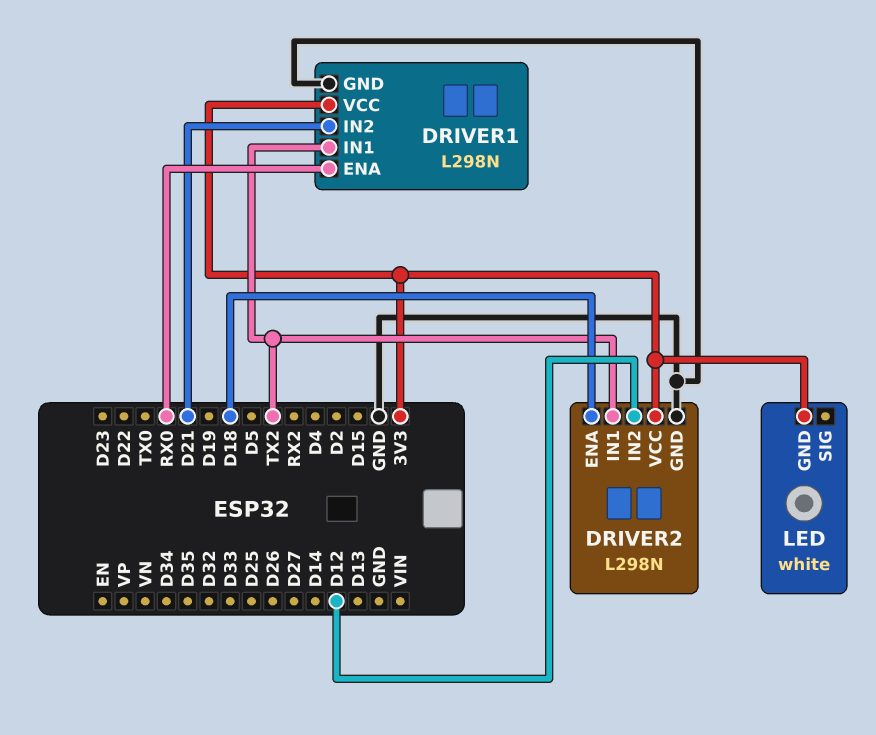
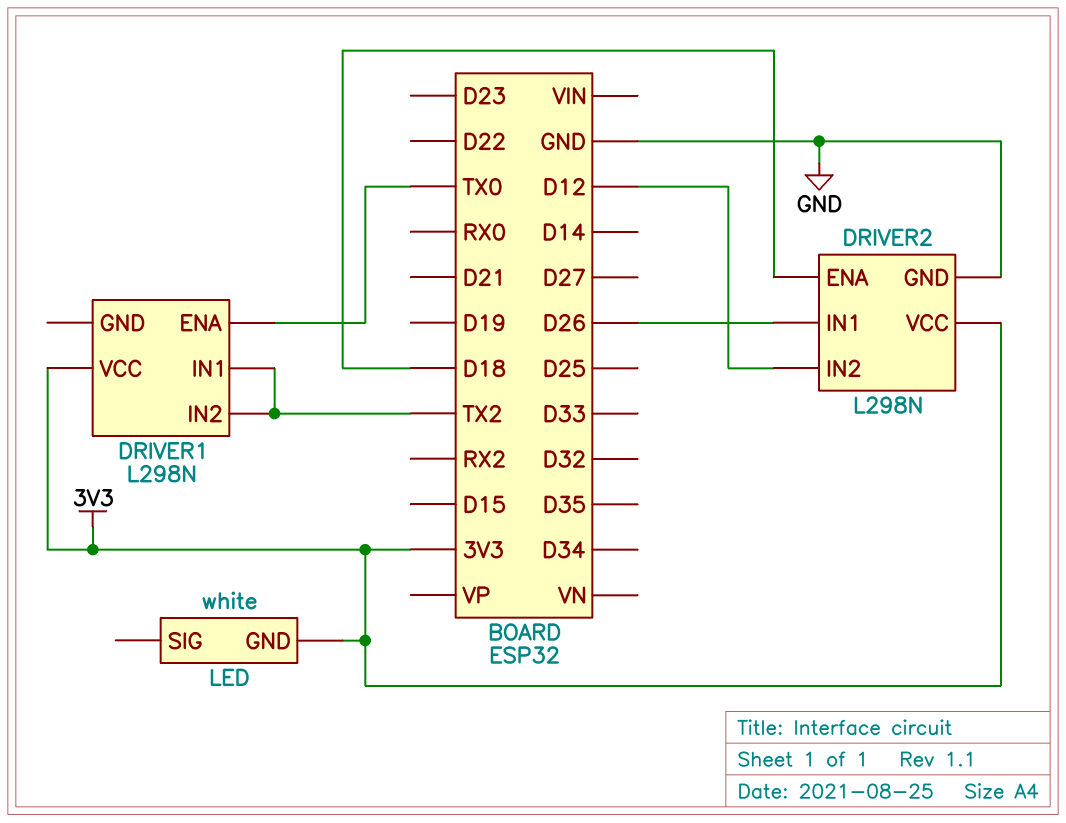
DRIVER1 pin ENA: RX0 -> TX0
DRIVER1 pin GND: GND -> none
DRIVER1 pin IN2: D21 -> TX2
DRIVER2 pin IN1: TX2 -> D26

